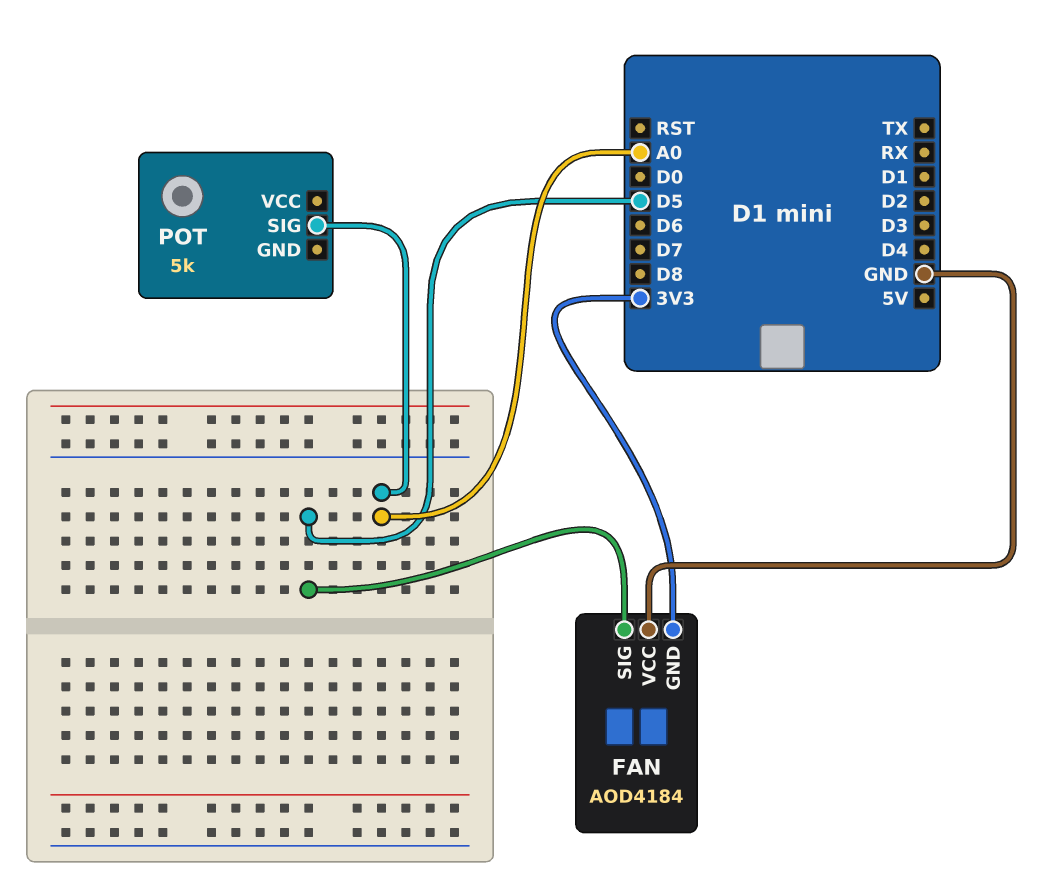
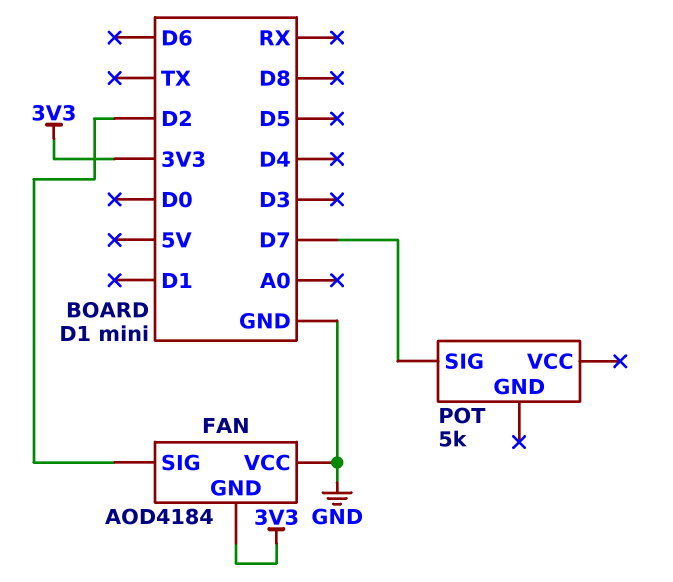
FAN pin SIG: D5 -> D2
POT pin SIG: A0 -> D7

